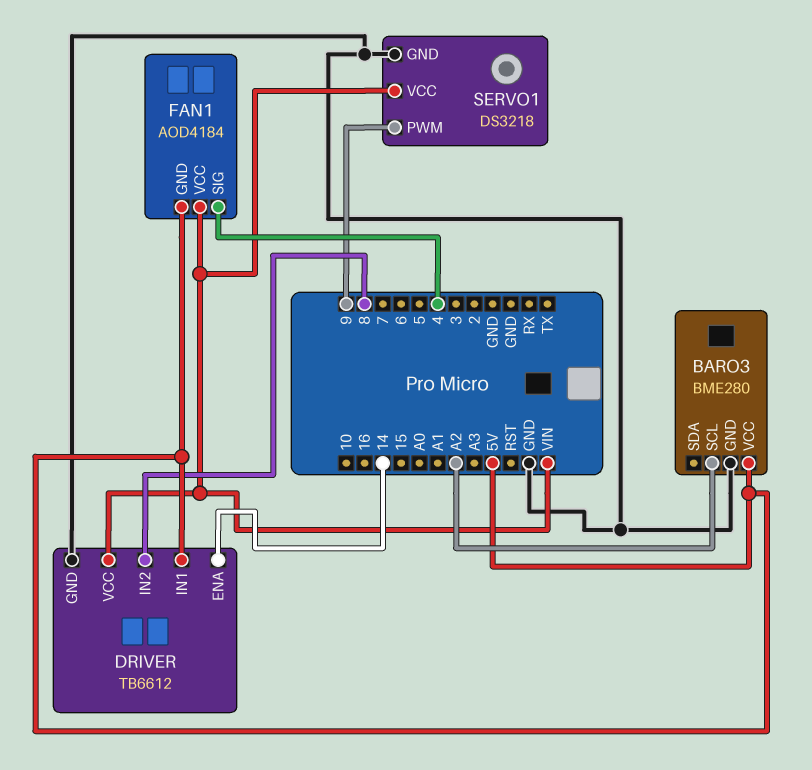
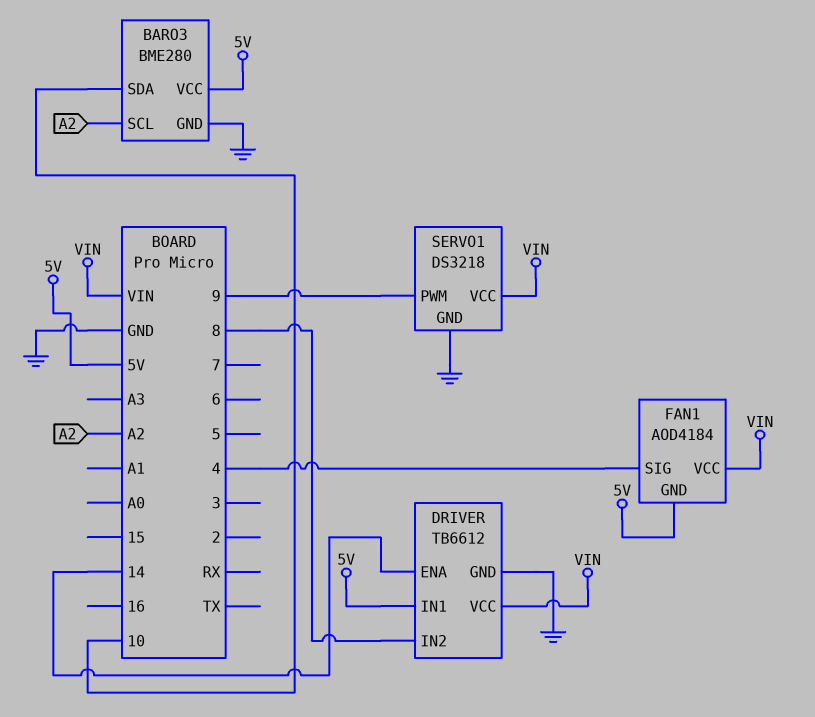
BARO3 pin SDA: none -> 10

